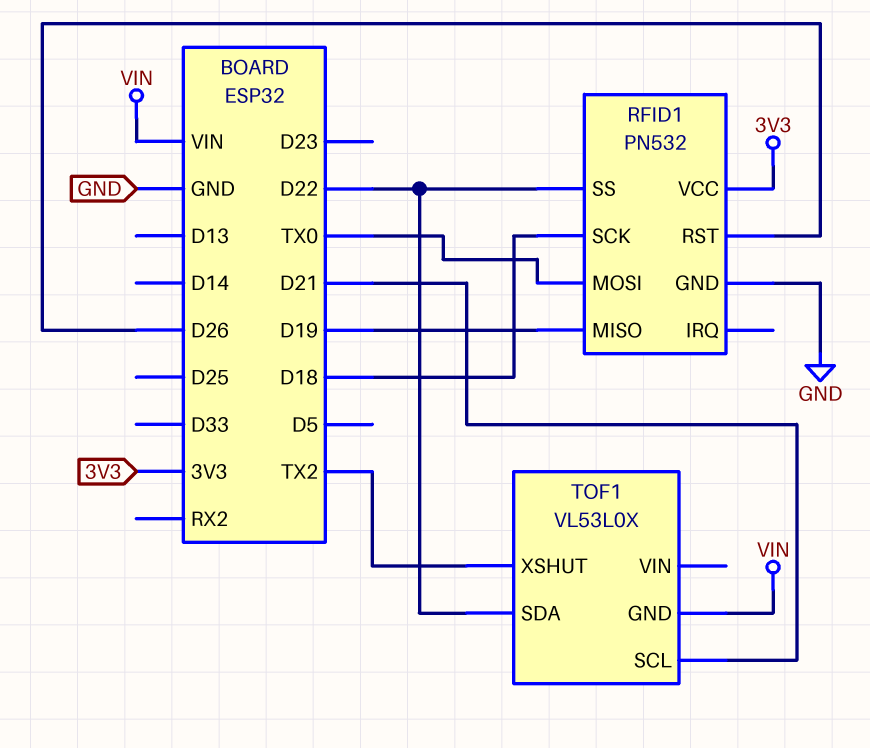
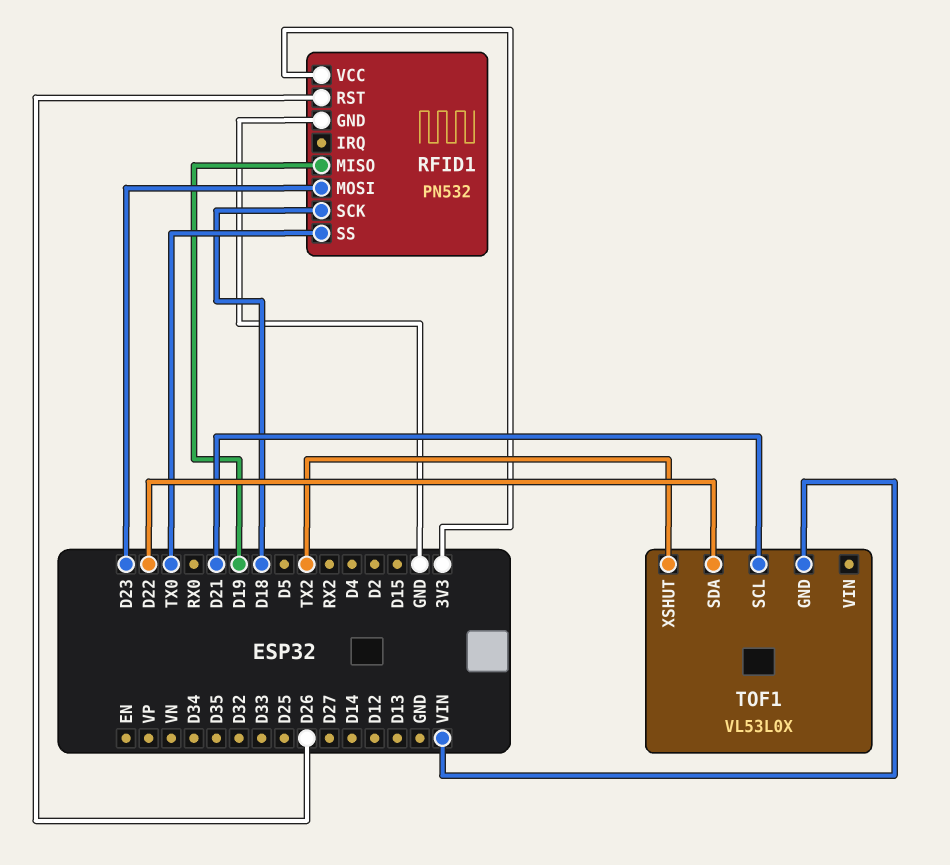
RFID1 pin MOSI: TX0 -> D23
RFID1 pin SS: D22 -> TX0

